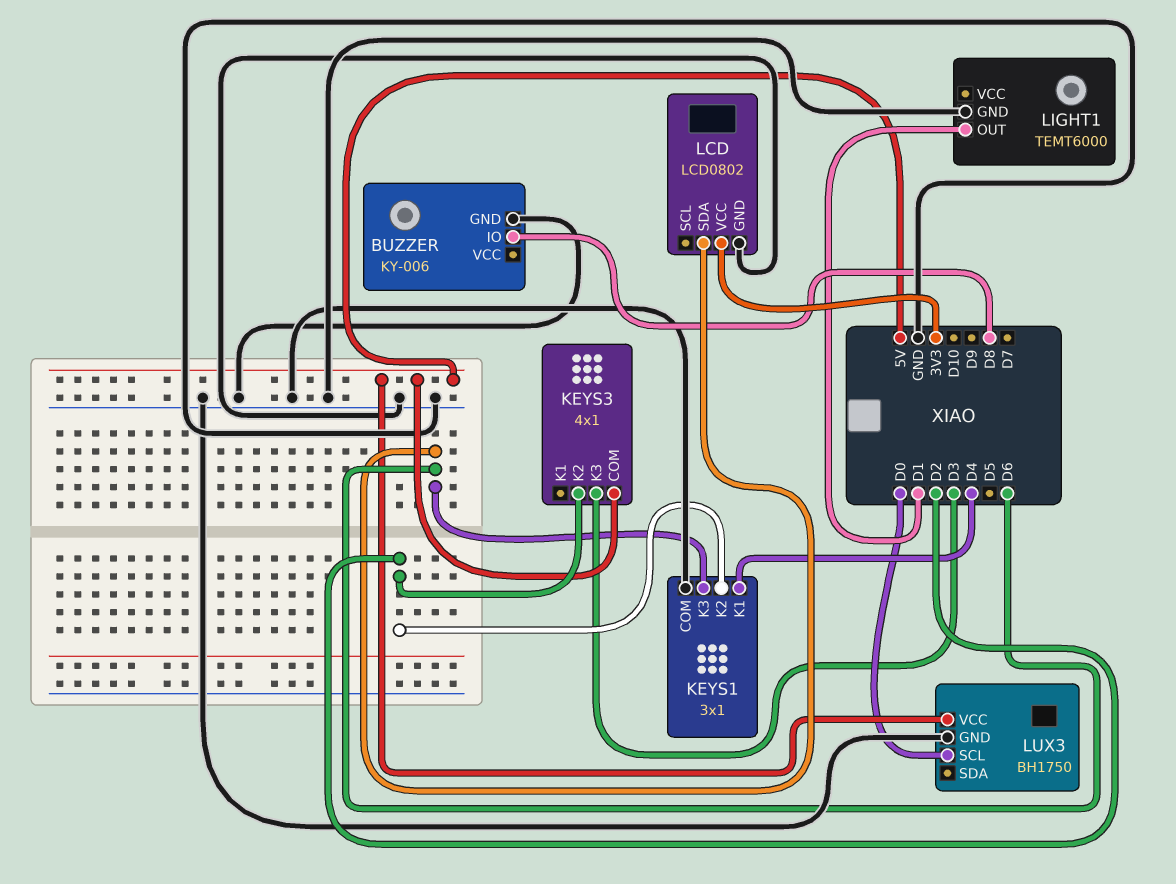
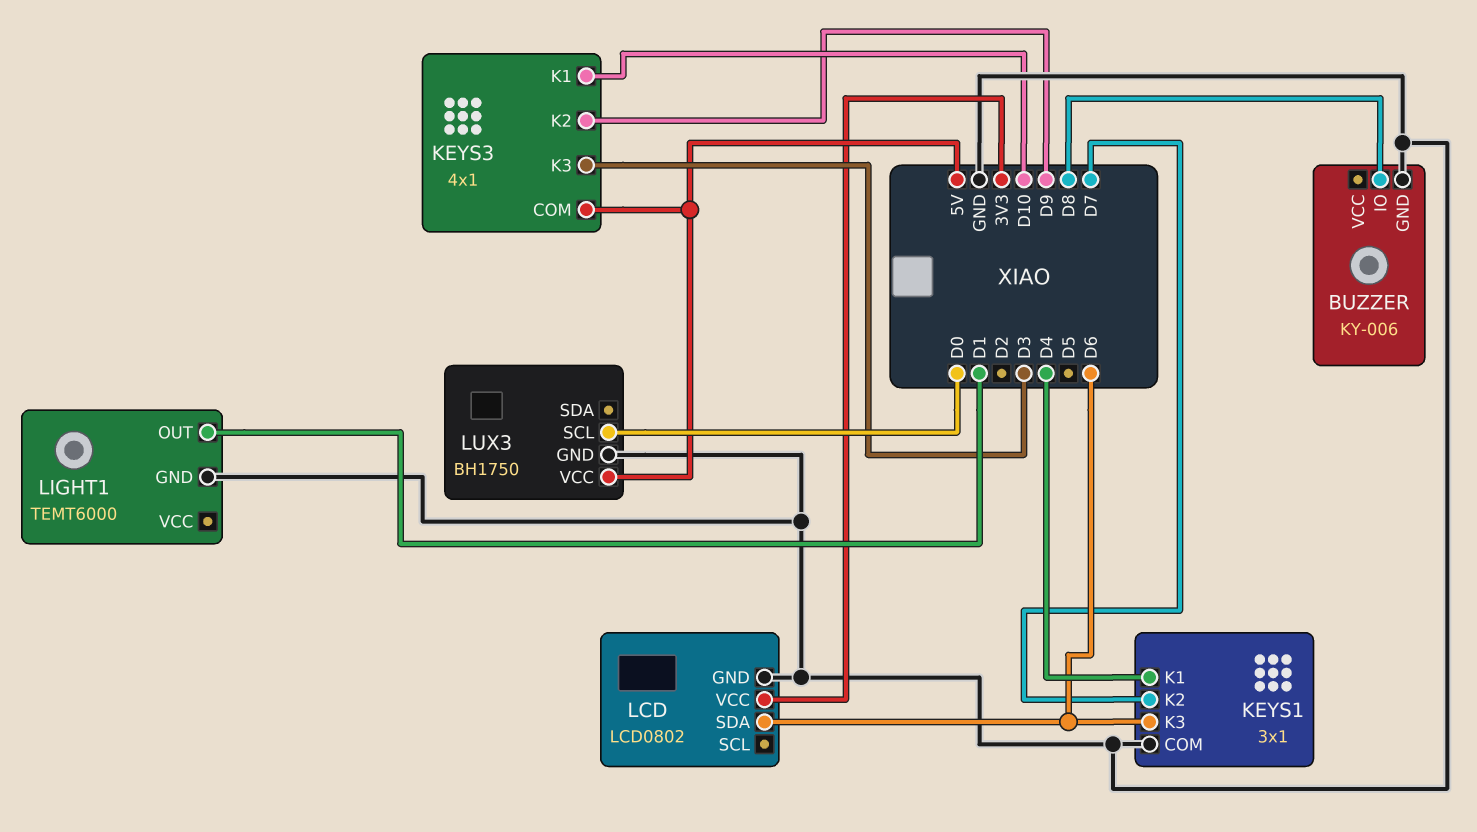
KEYS1 pin K2: D2 -> D7
KEYS3 pin K1: none -> D10
KEYS3 pin K2: D2 -> D9

